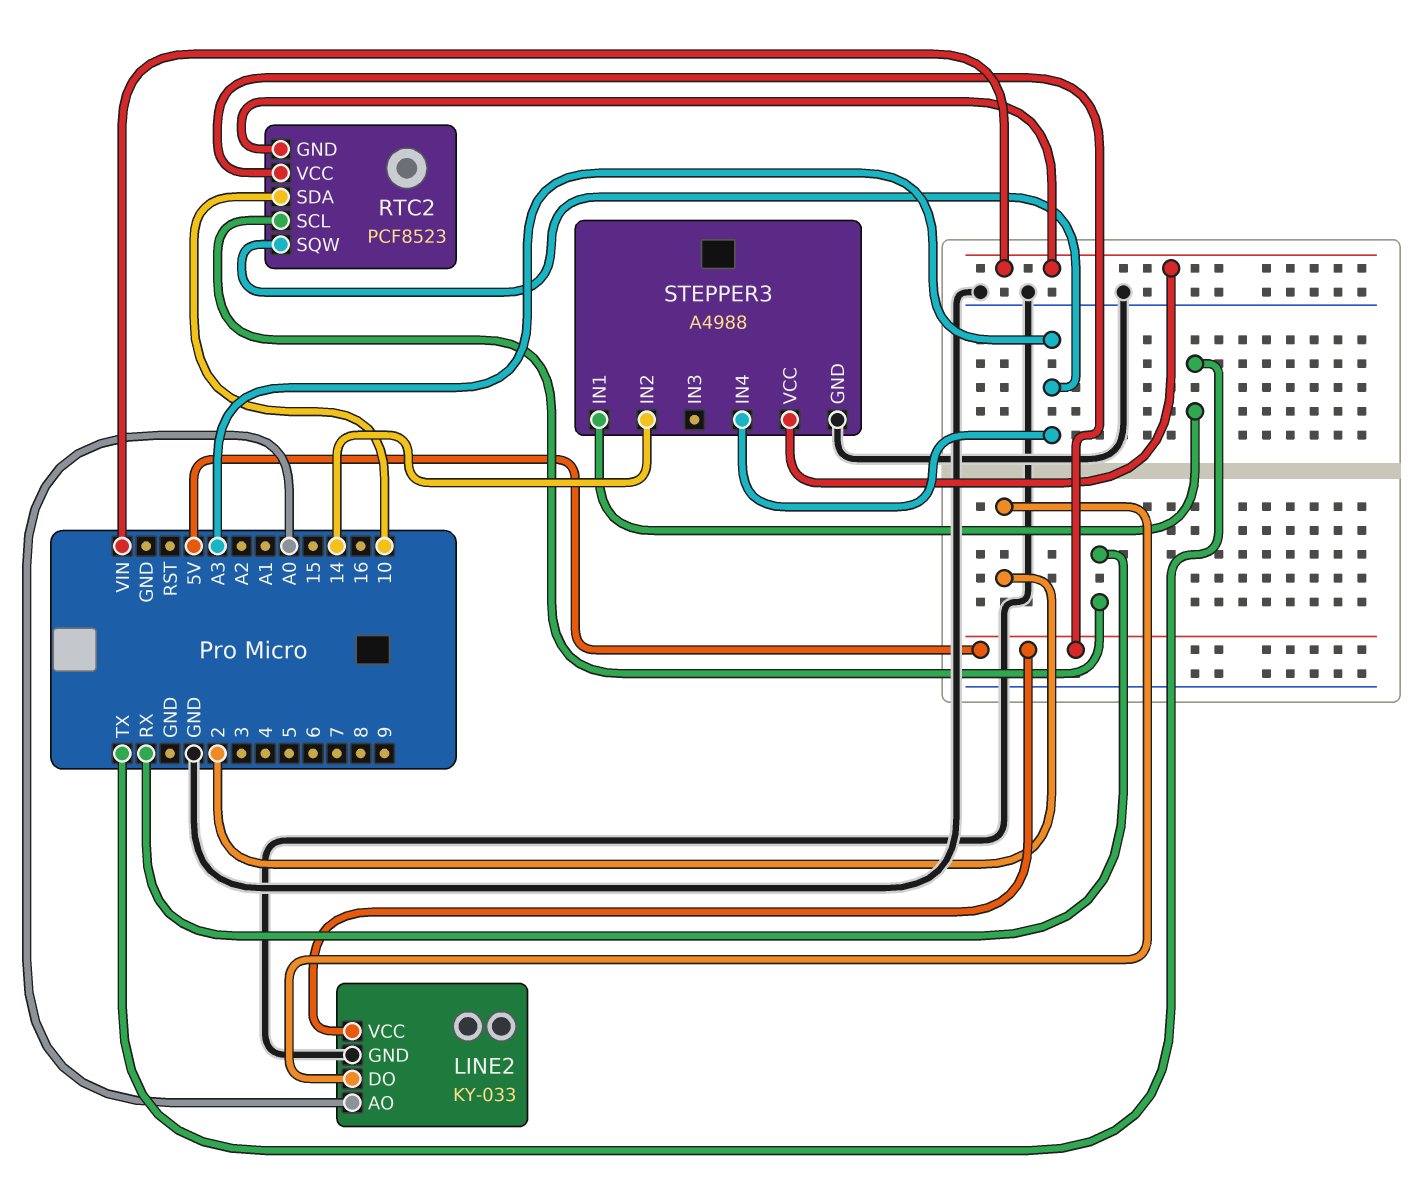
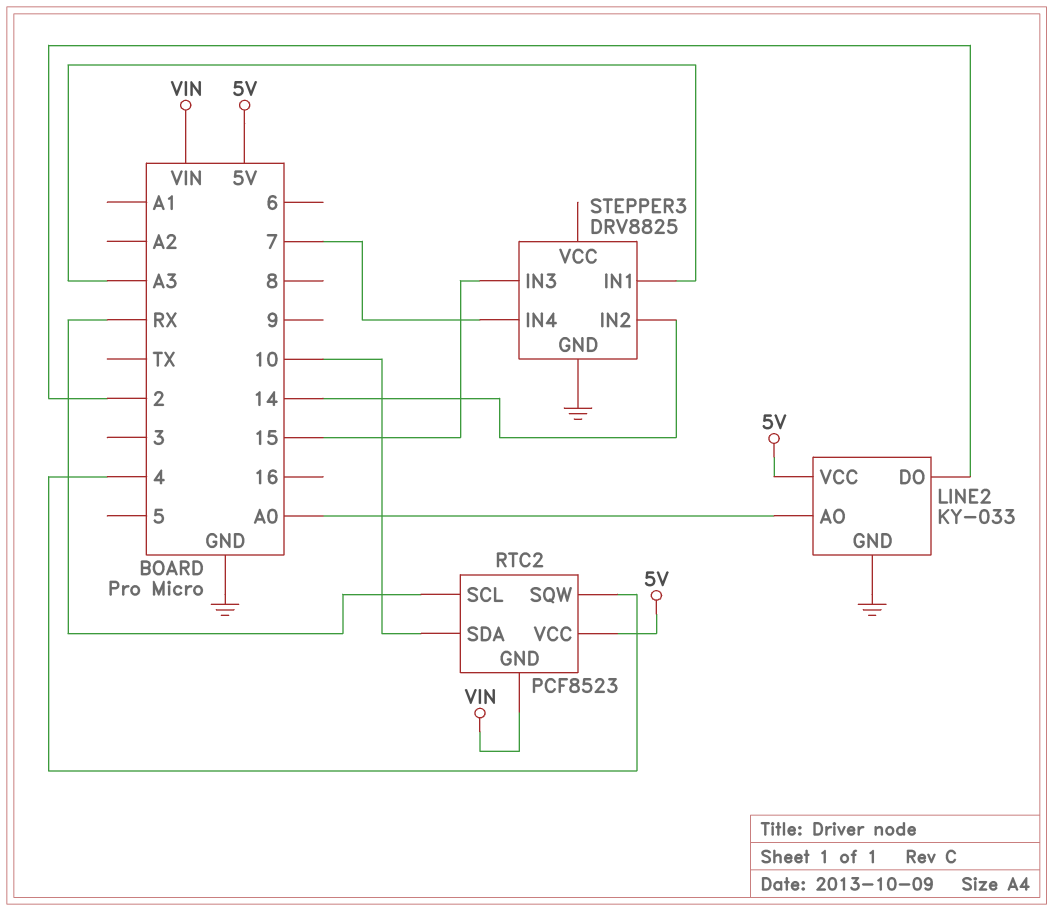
RTC2 pin SQW: A3 -> 4
STEPPER3: A4988 -> DRV8825
STEPPER3 pin IN1: TX -> A3
STEPPER3 pin IN3: none -> 15
STEPPER3 pin IN4: A3 -> 7
STEPPER3 pin VCC: VIN -> none

